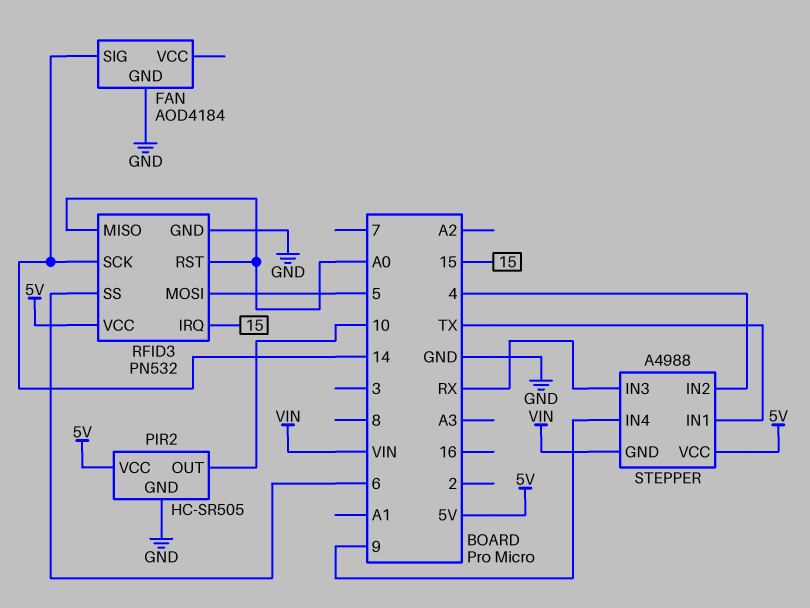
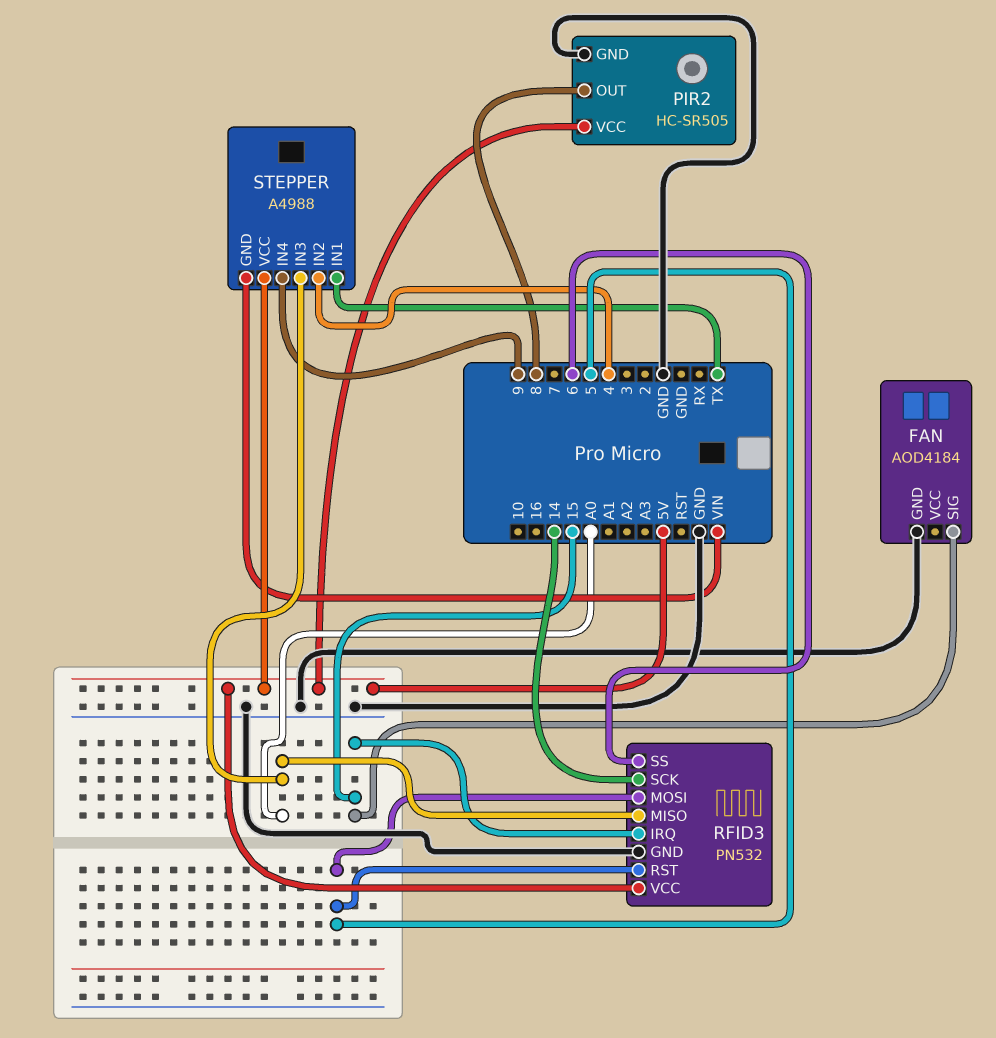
FAN pin SIG: 14 -> 15
PIR2 pin OUT: 10 -> 8
RFID3 pin RST: A0 -> 5
STEPPER pin IN3: RX -> A0

